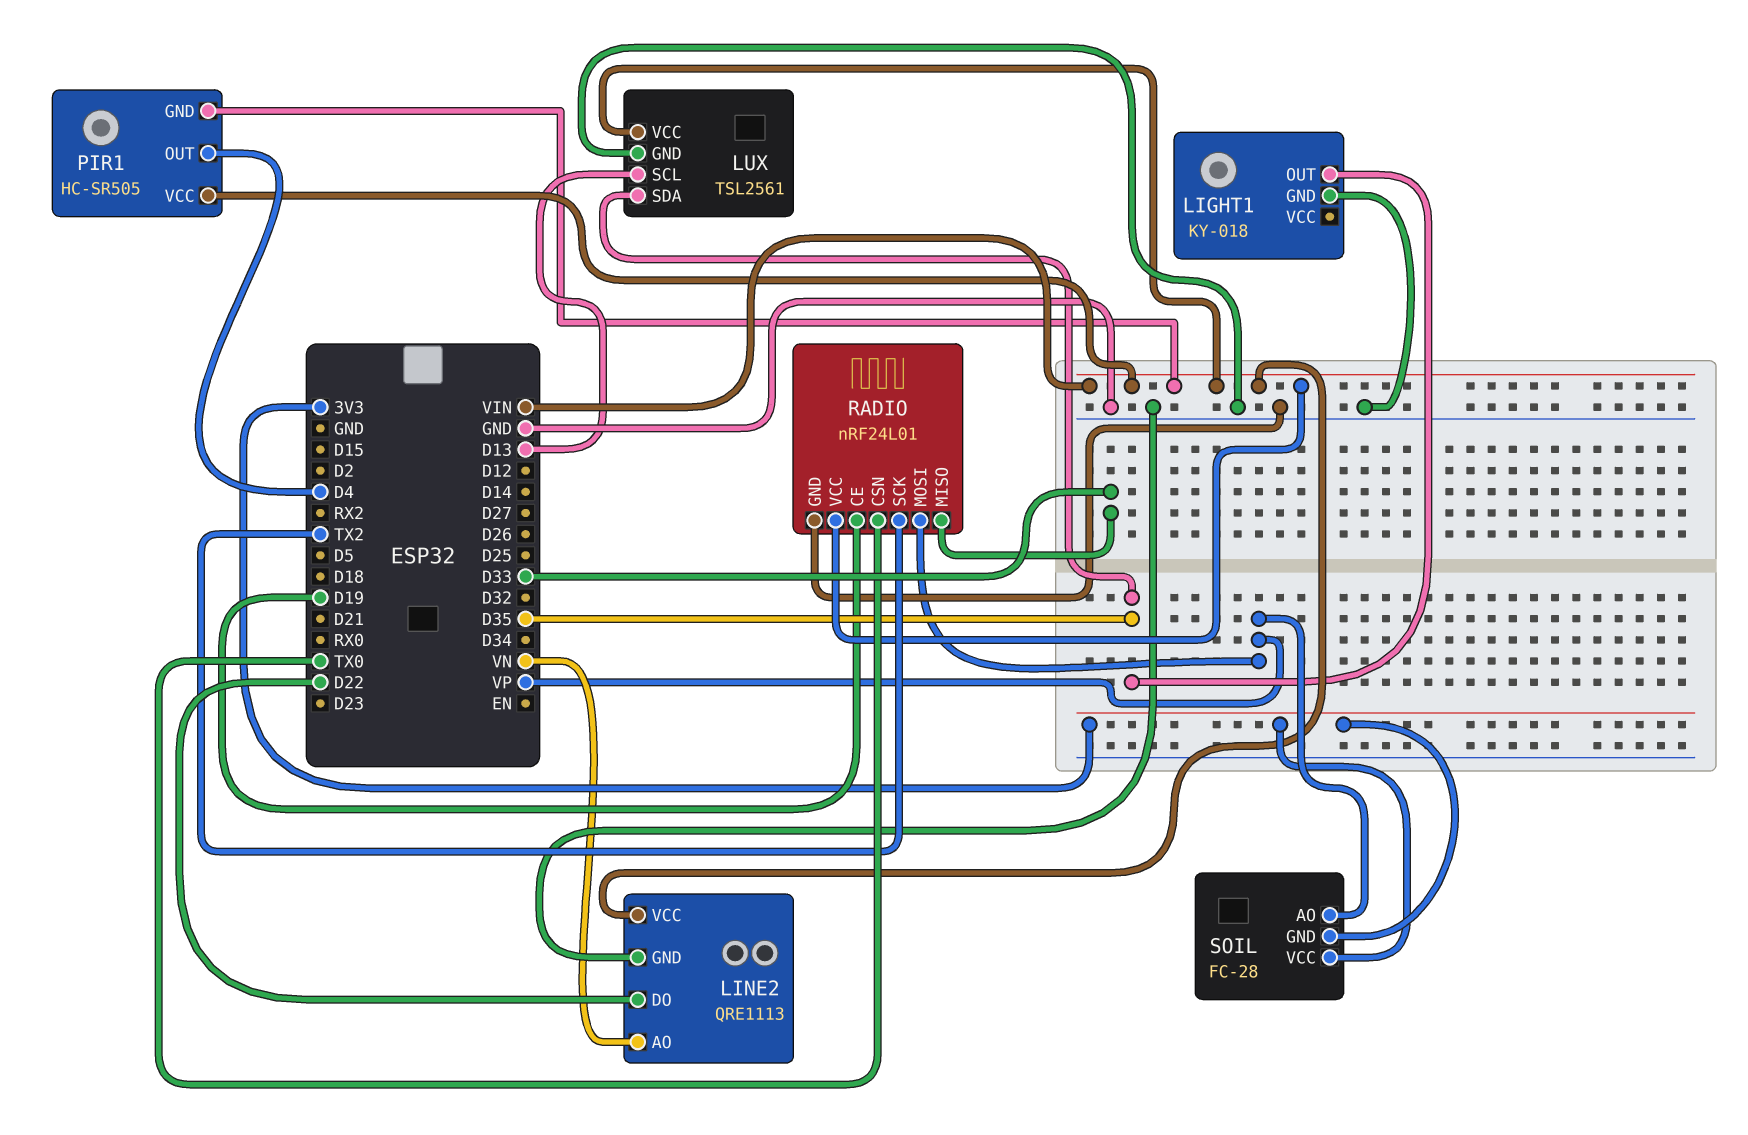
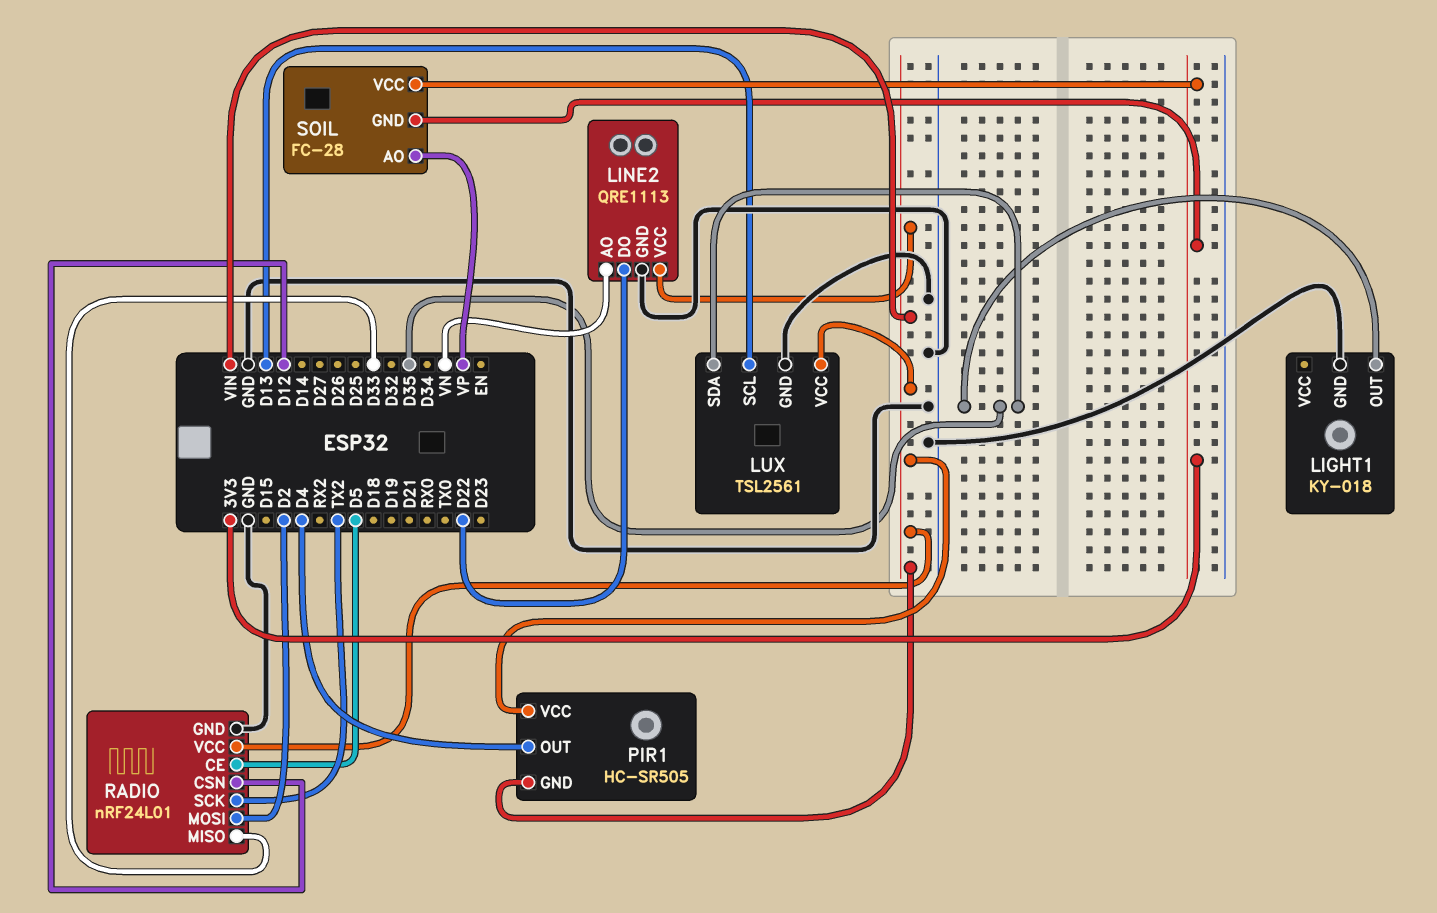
RADIO pin CE: D19 -> D5
RADIO pin CSN: TX0 -> D12
RADIO pin MOSI: VP -> D2

